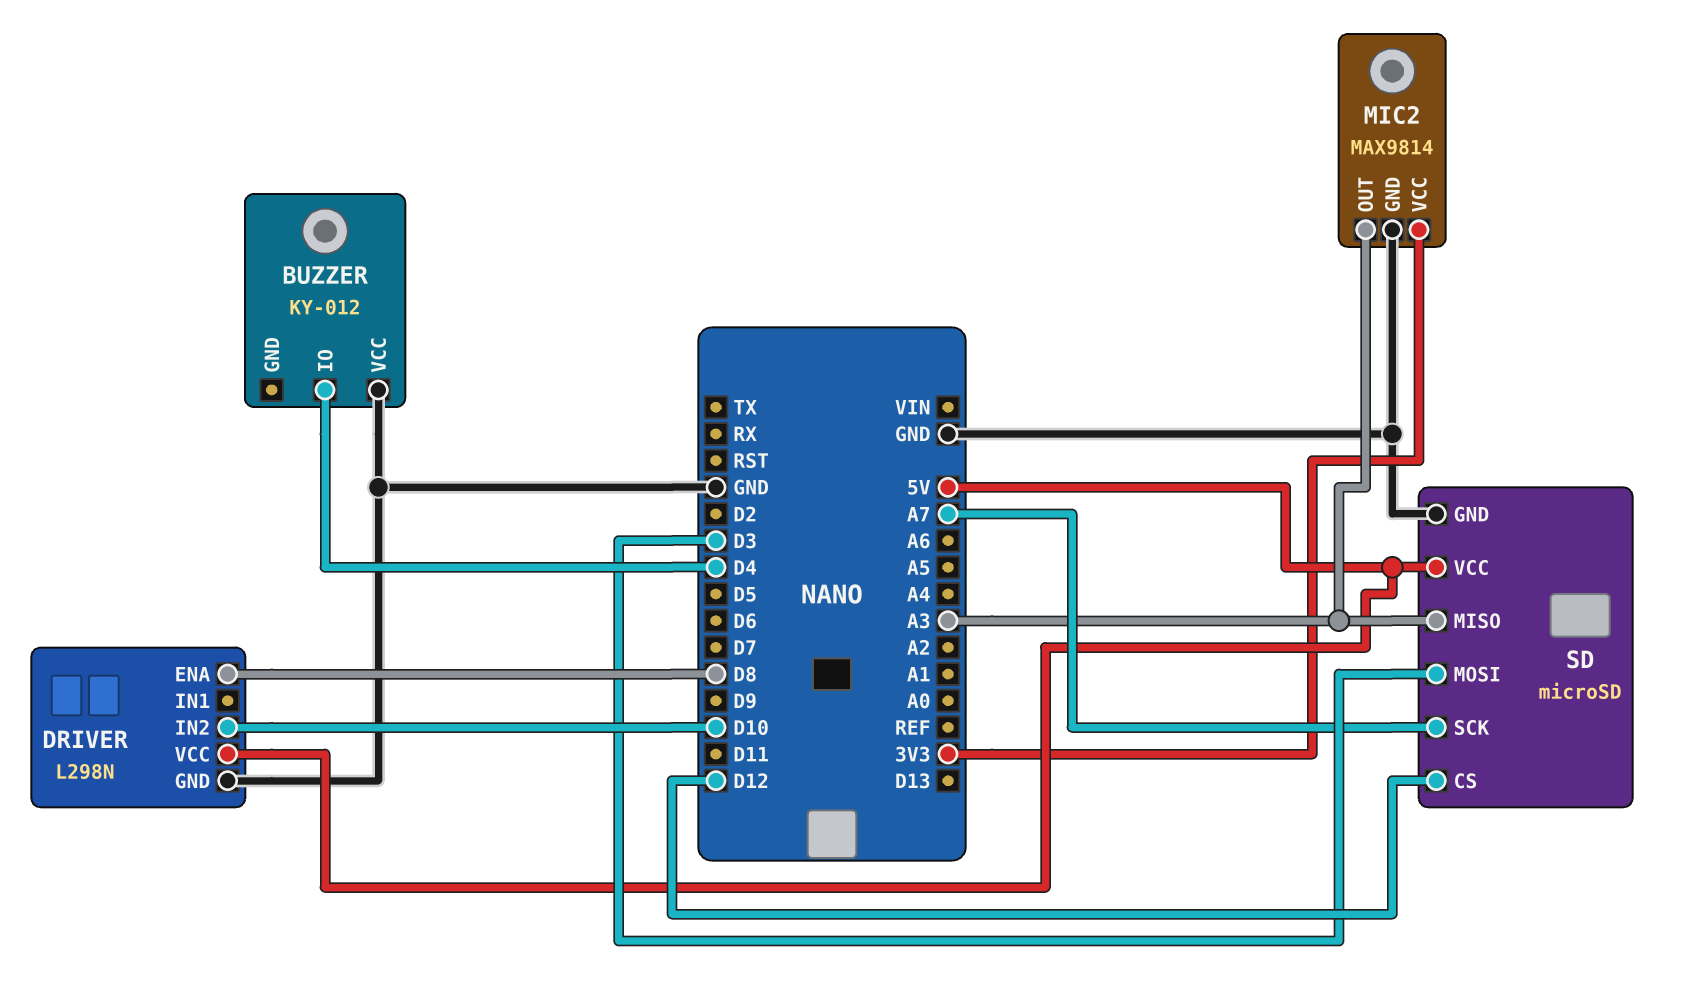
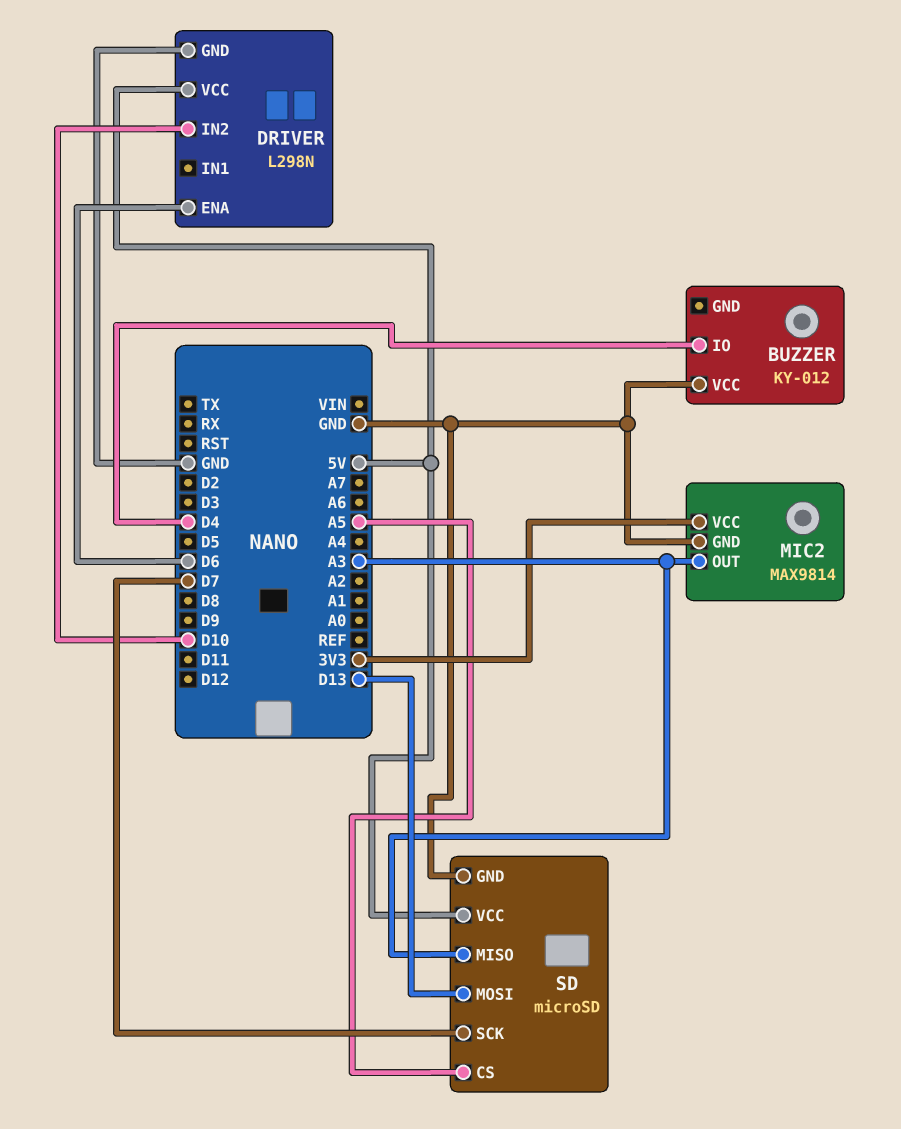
DRIVER pin ENA: D8 -> D6
SD pin CS: D12 -> A5
SD pin MOSI: D3 -> D13
SD pin SCK: A7 -> D7

